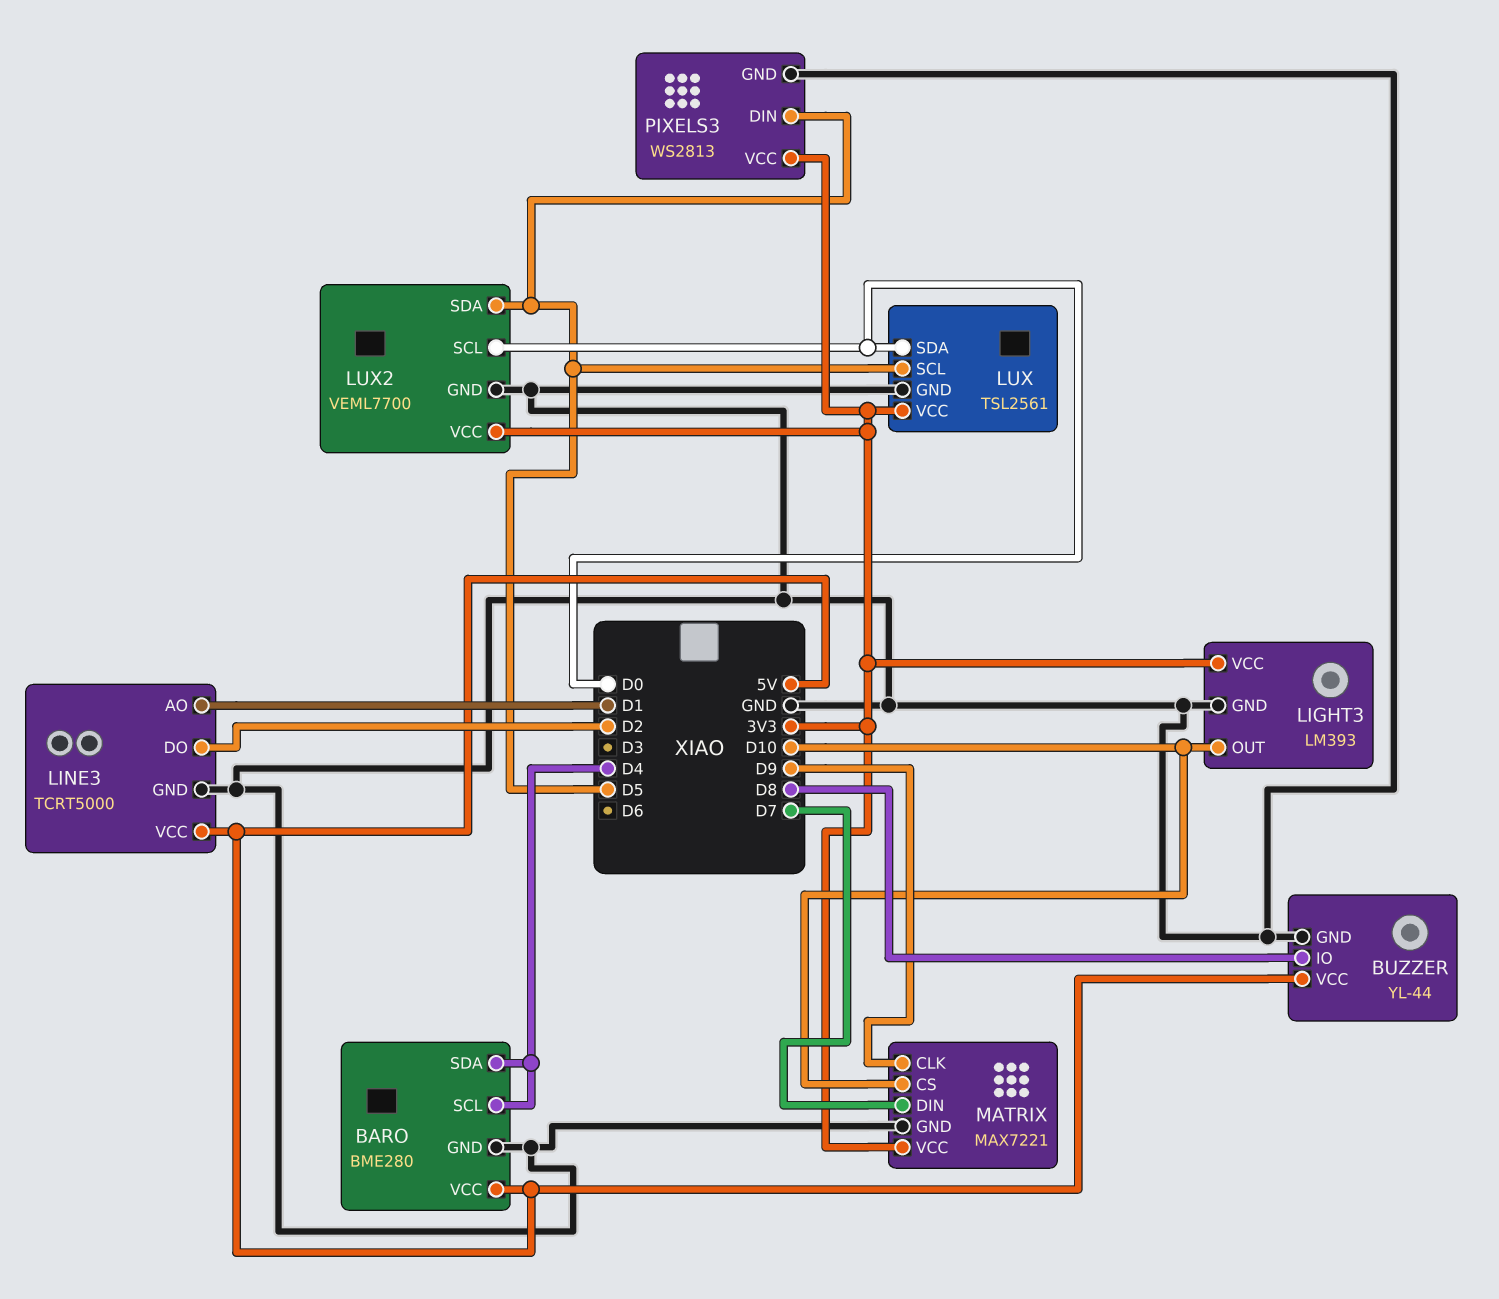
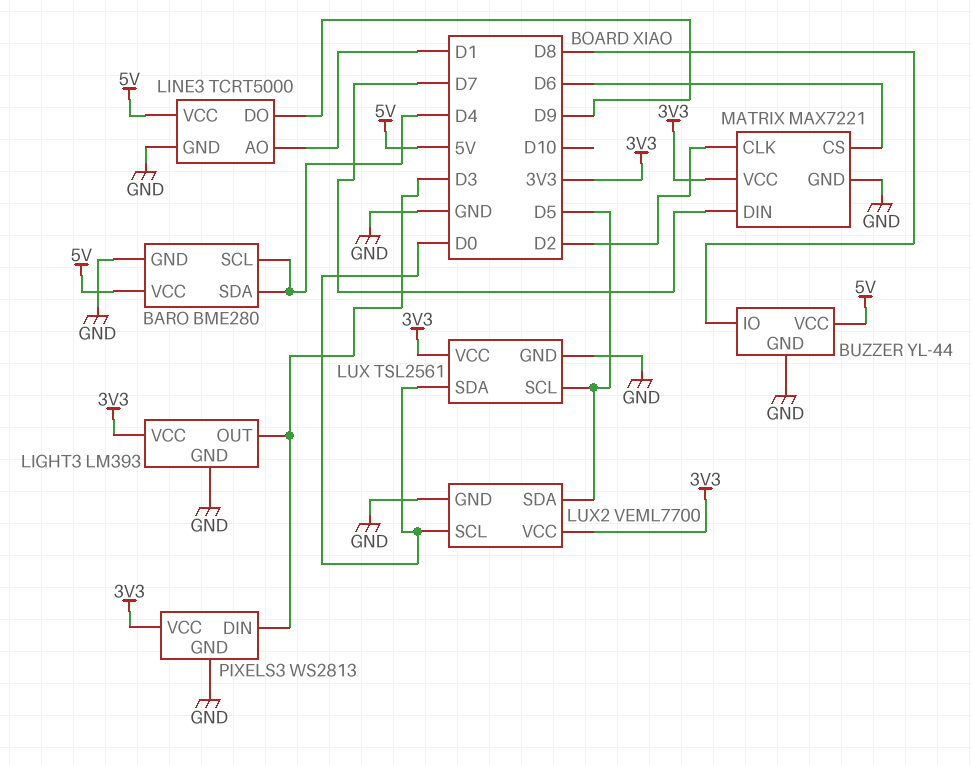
LIGHT3 pin OUT: D10 -> D3
LINE3 pin DO: D2 -> D9
MATRIX pin CLK: D9 -> D2
MATRIX pin CS: D10 -> D6
PIXELS3 pin DIN: D5 -> D3

